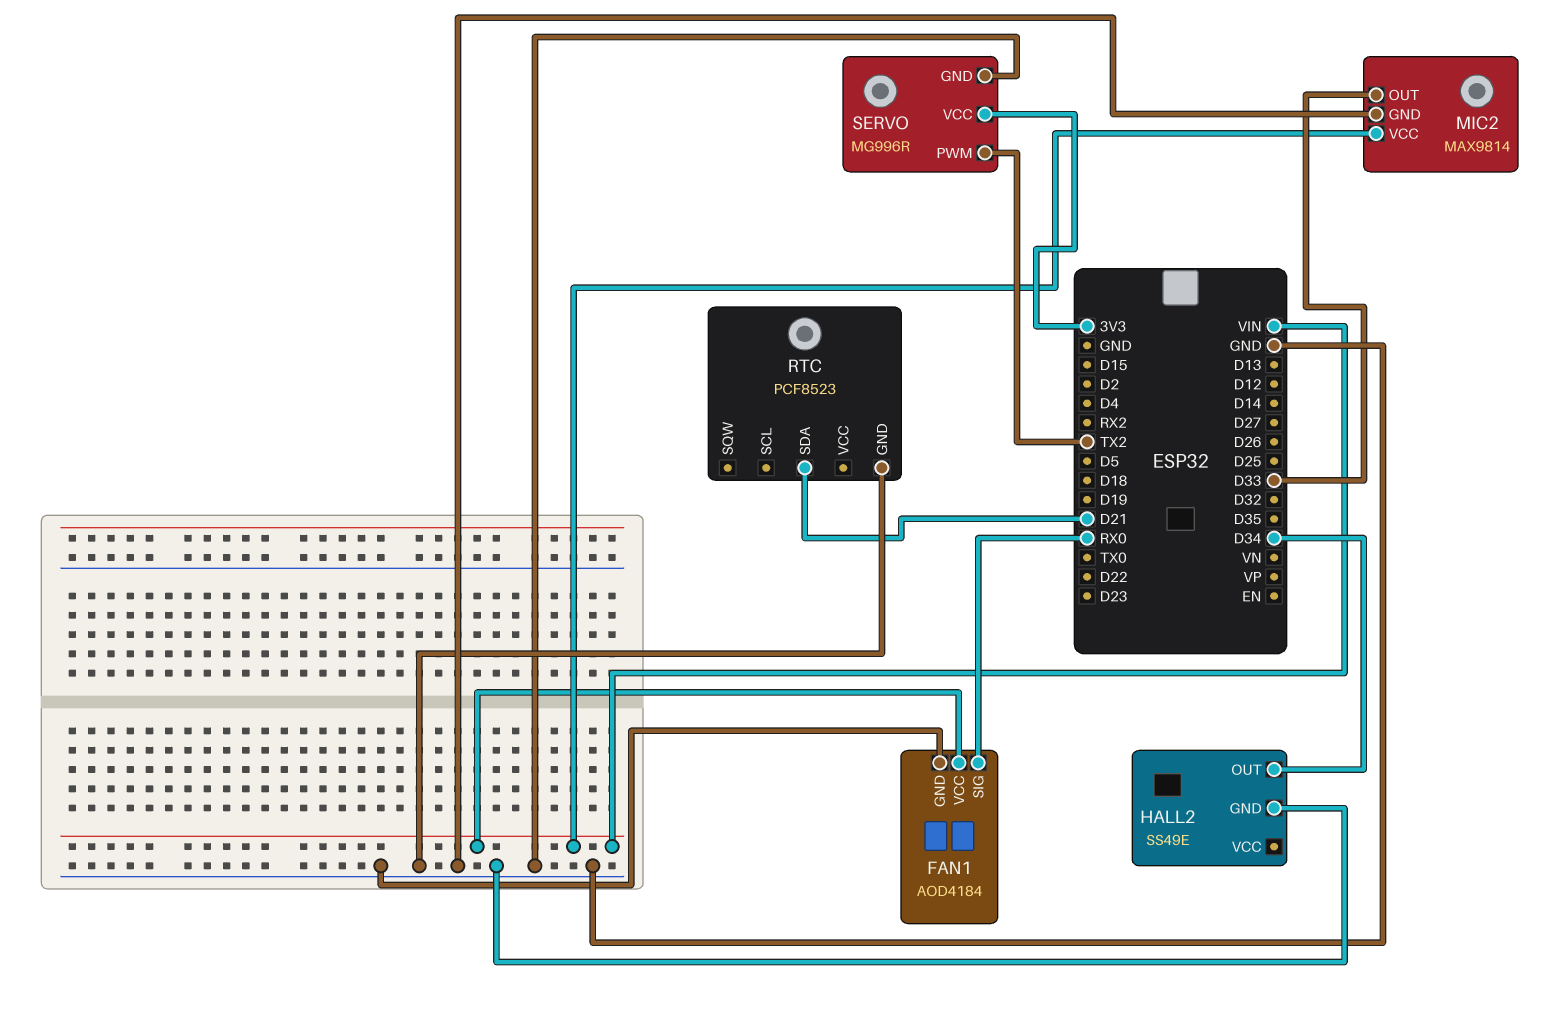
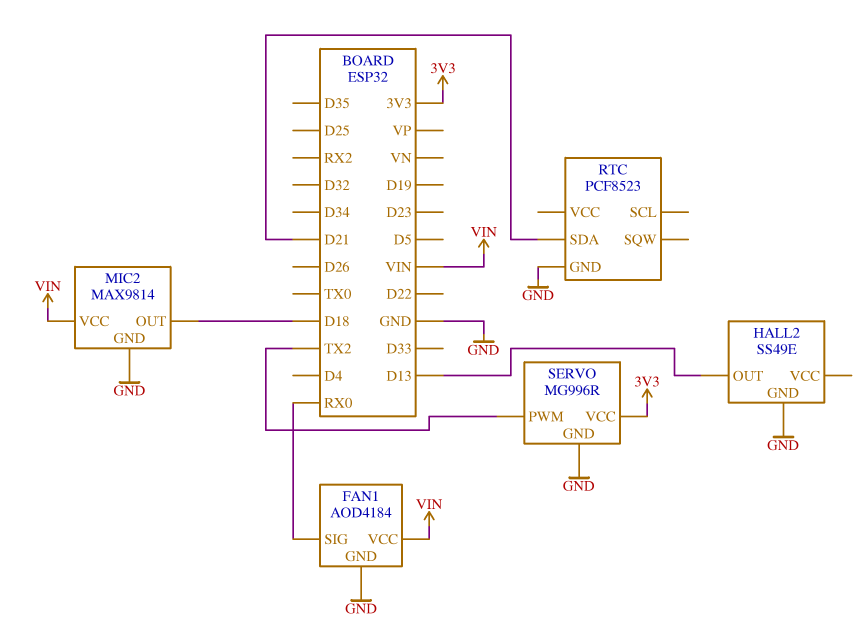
HALL2 pin OUT: D34 -> D13
MIC2 pin OUT: D33 -> D18

